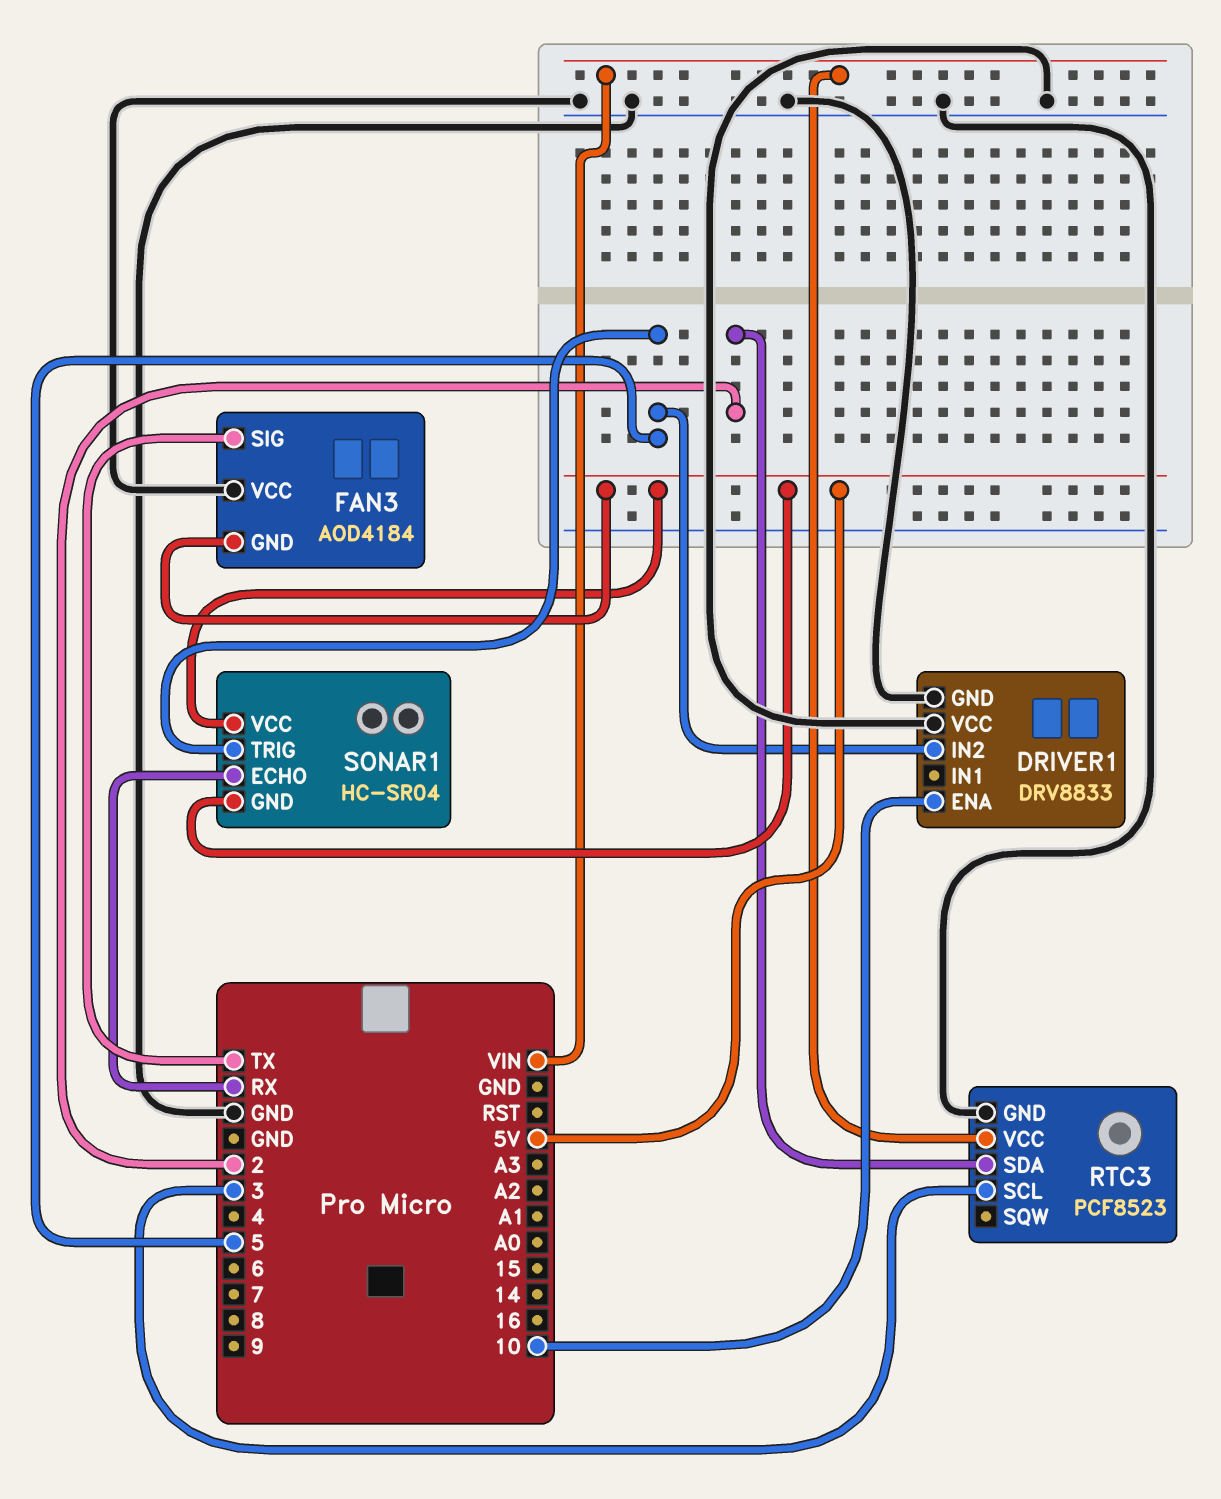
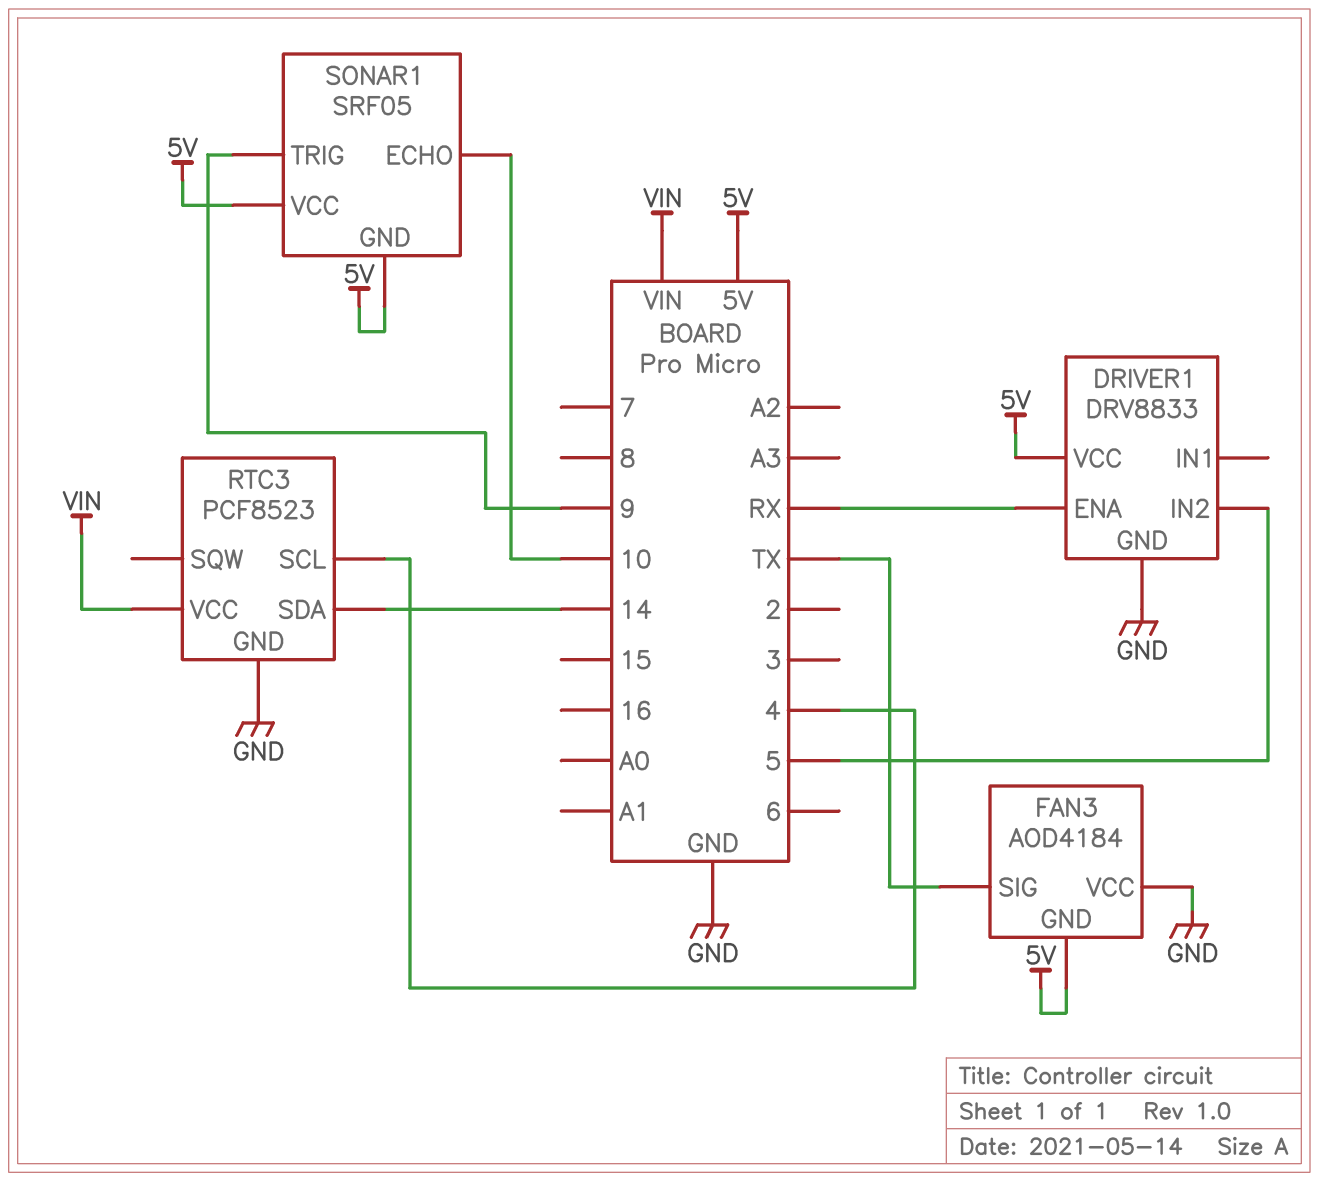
DRIVER1 pin ENA: 10 -> RX
DRIVER1 pin VCC: GND -> 5V
RTC3 pin SCL: 3 -> 4
RTC3 pin SDA: 2 -> 14
SONAR1: HC-SR04 -> SRF05
SONAR1 pin ECHO: RX -> 10
SONAR1 pin TRIG: 5 -> 9

